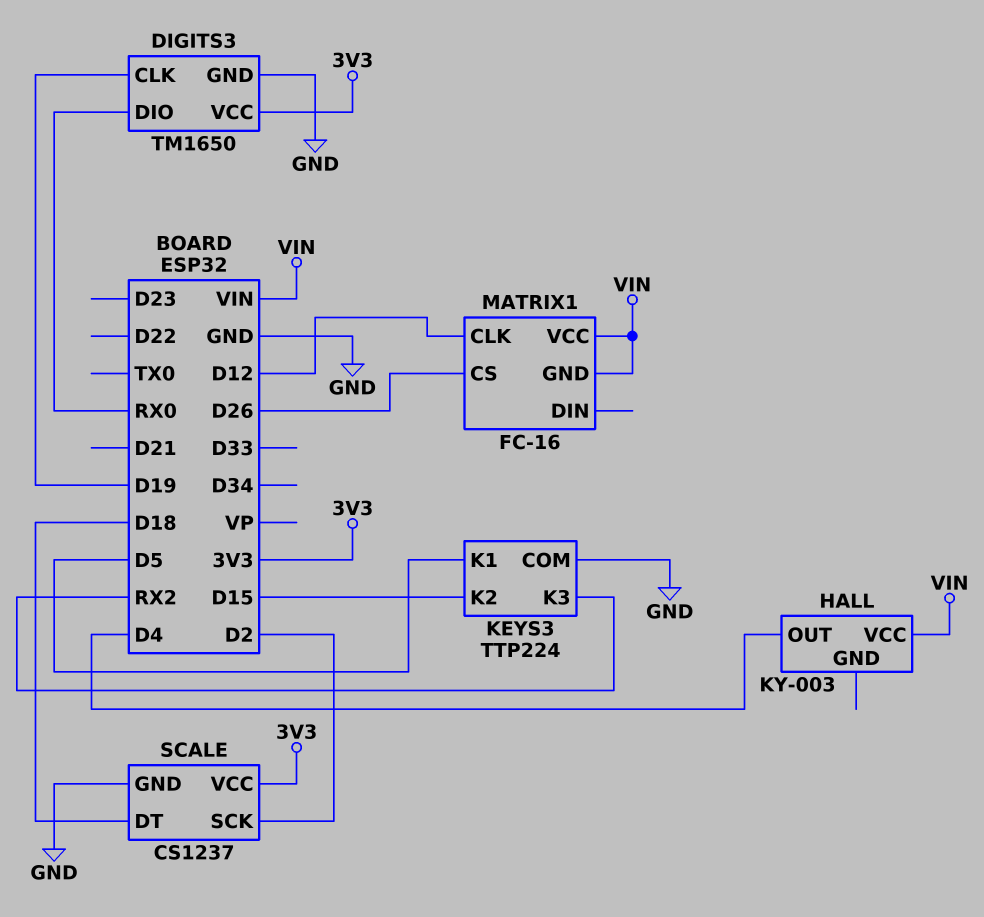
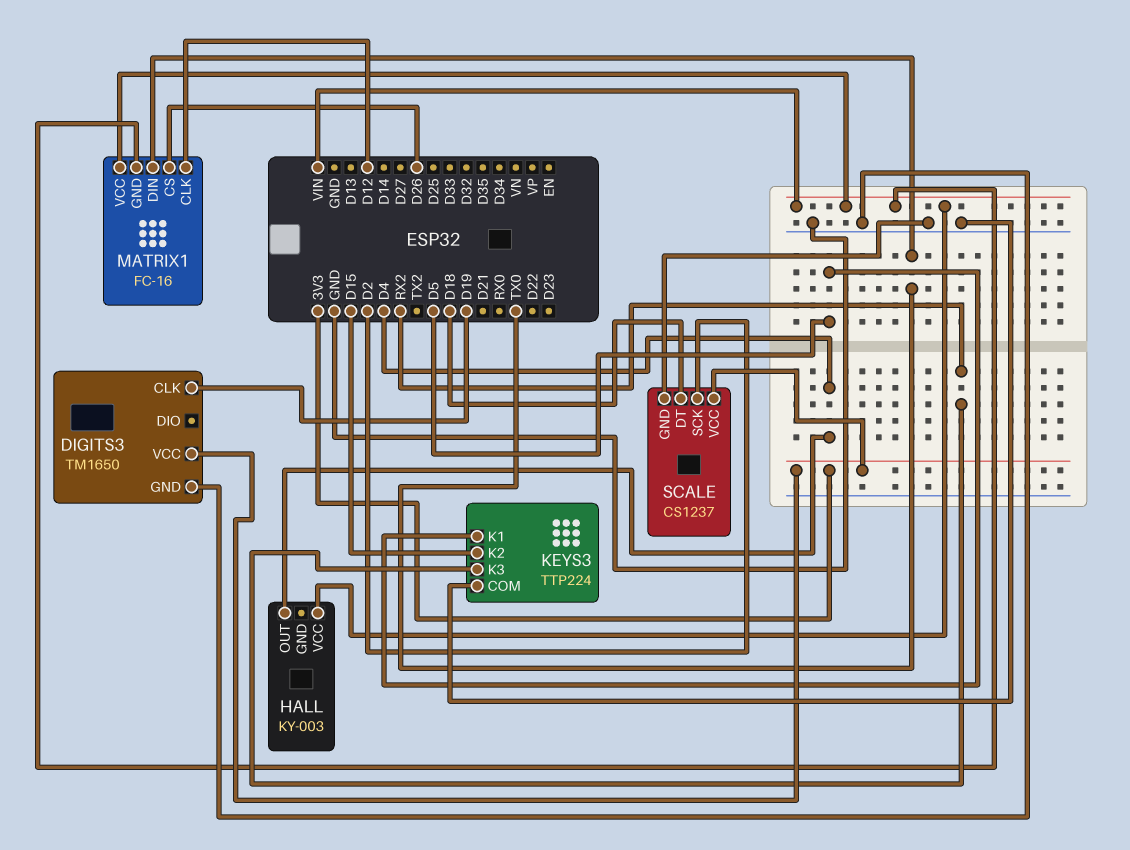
DIGITS3 pin DIO: RX0 -> none
MATRIX1 pin DIN: none -> TX0

